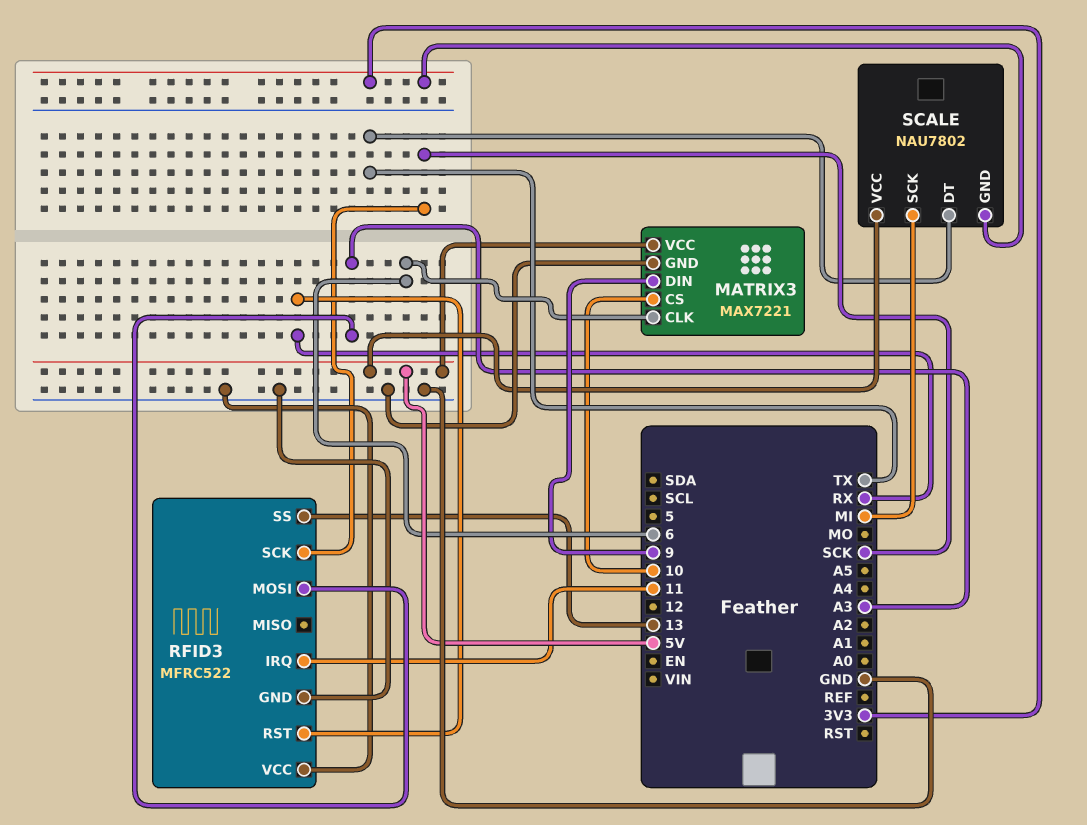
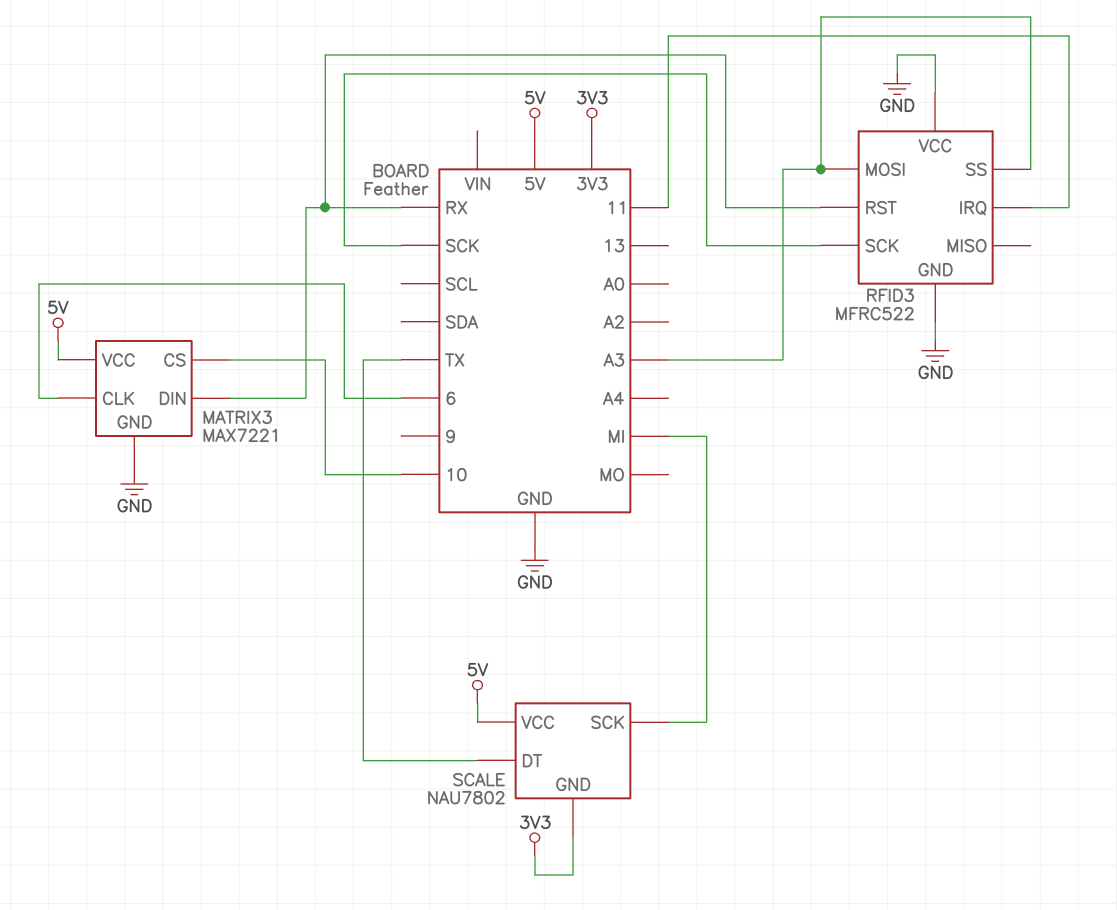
MATRIX3 pin DIN: 9 -> RX
RFID3 pin SS: 13 -> A3

